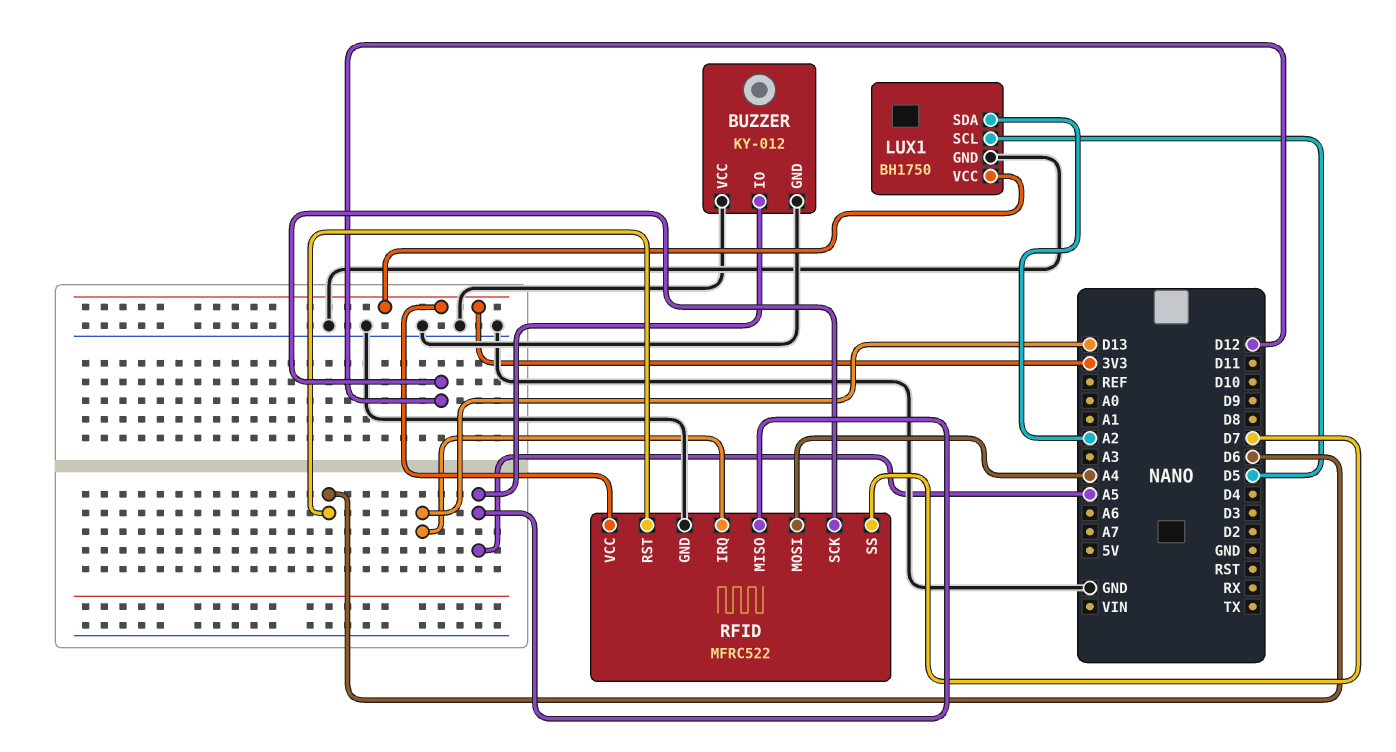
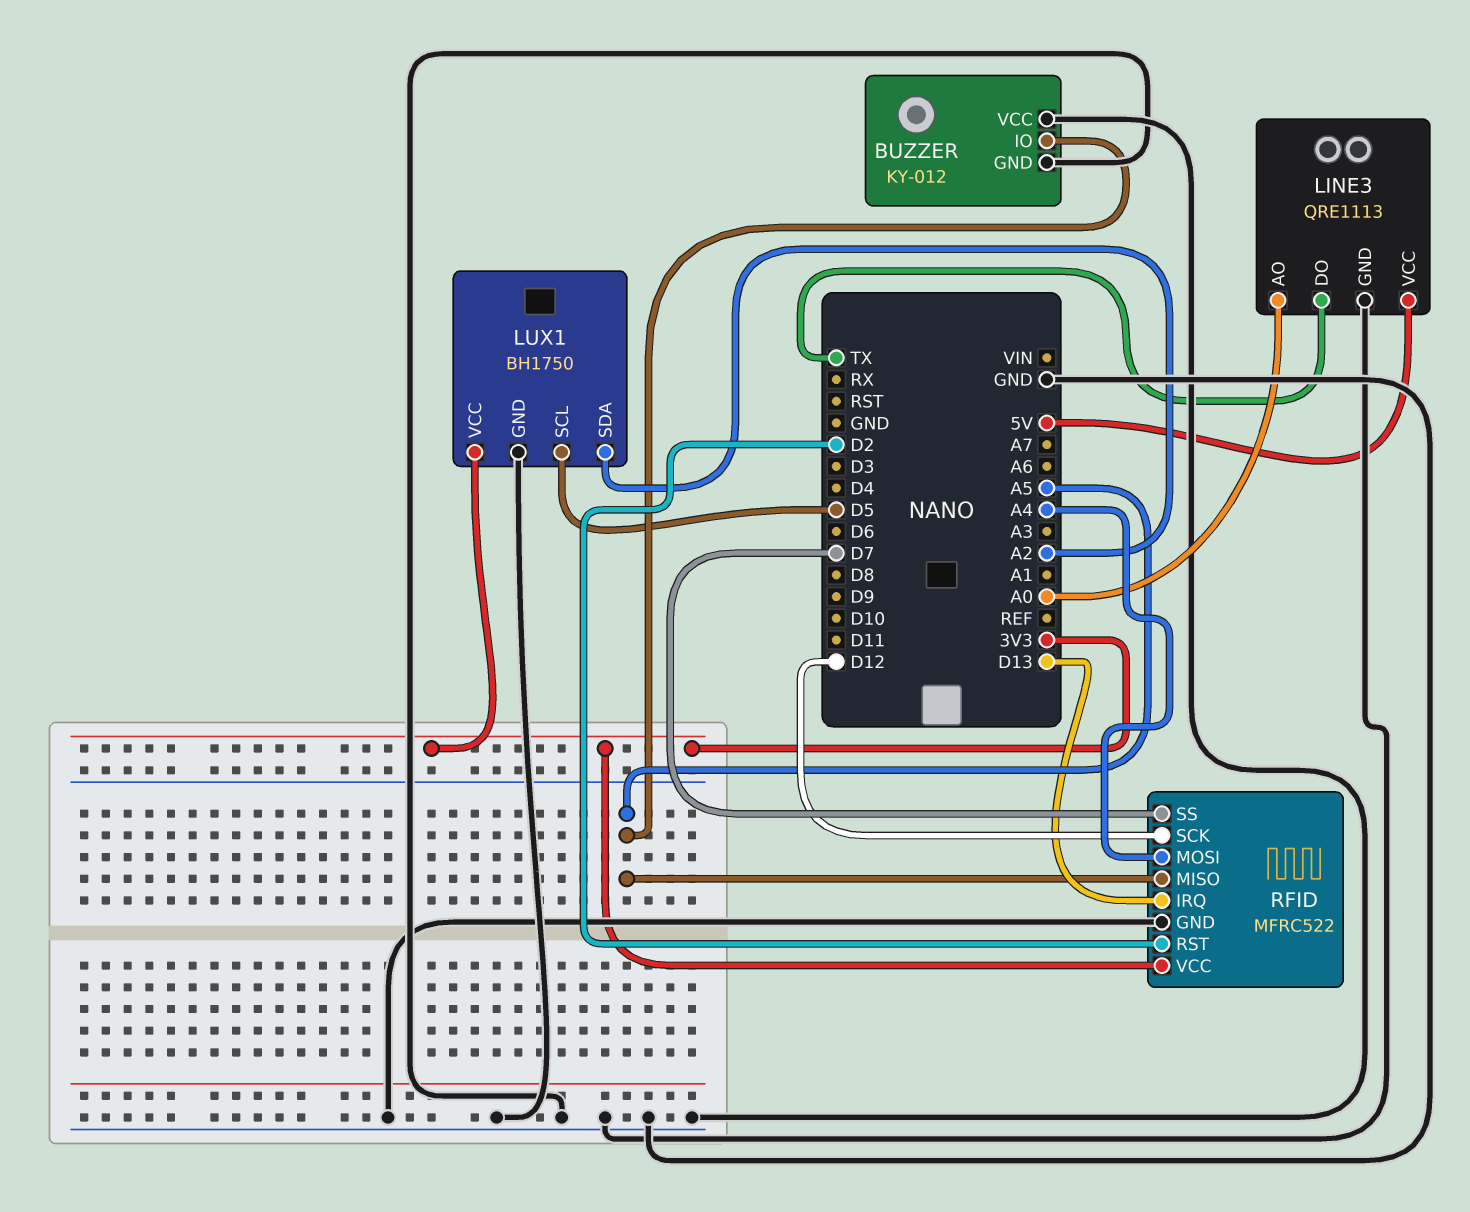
LINE3: none -> QRE1113
LINE3 pin AO: none -> A0
LINE3 pin DO: none -> TX
LINE3 pin GND: none -> GND
LINE3 pin VCC: none -> 5V
RFID pin RST: D6 -> D2

